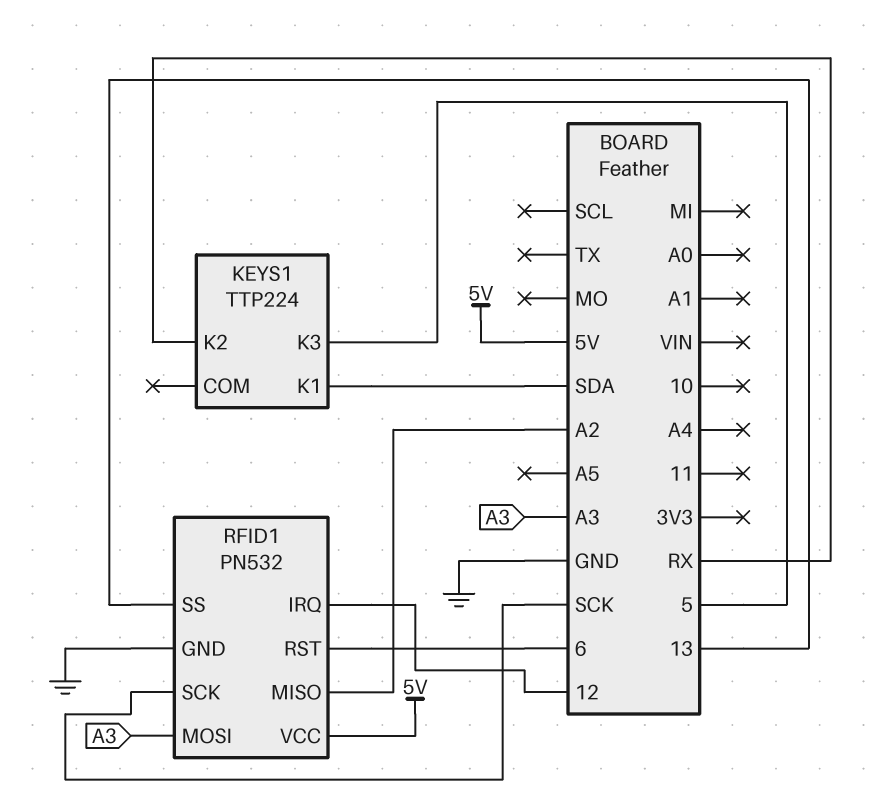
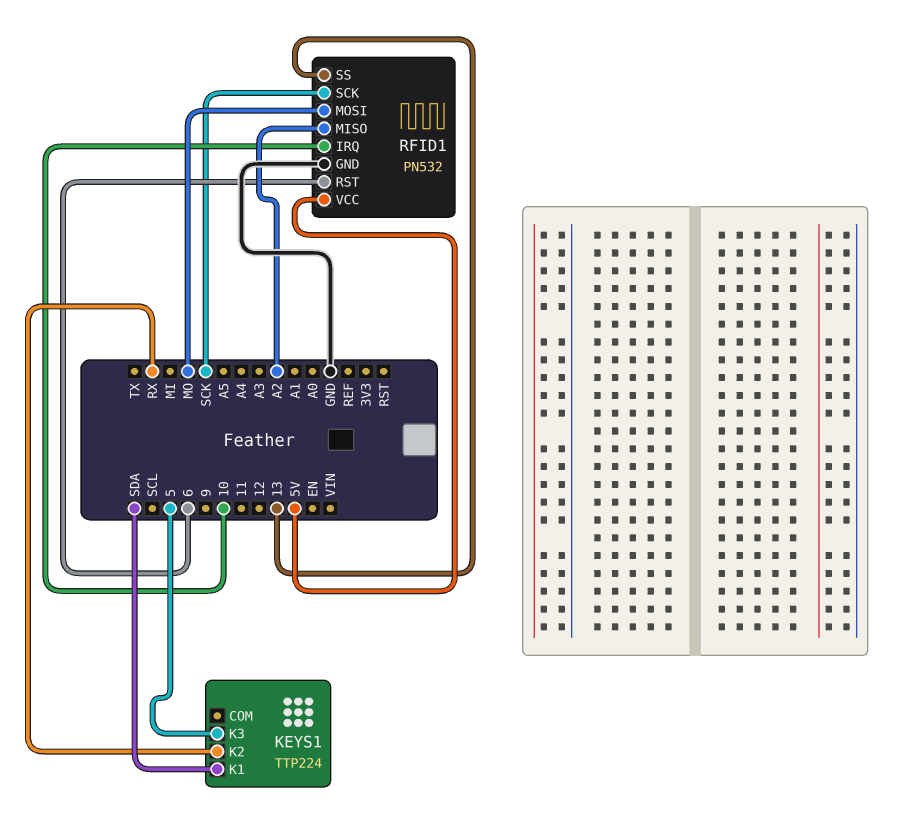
RFID1 pin IRQ: 12 -> 10
RFID1 pin MOSI: A3 -> MO

